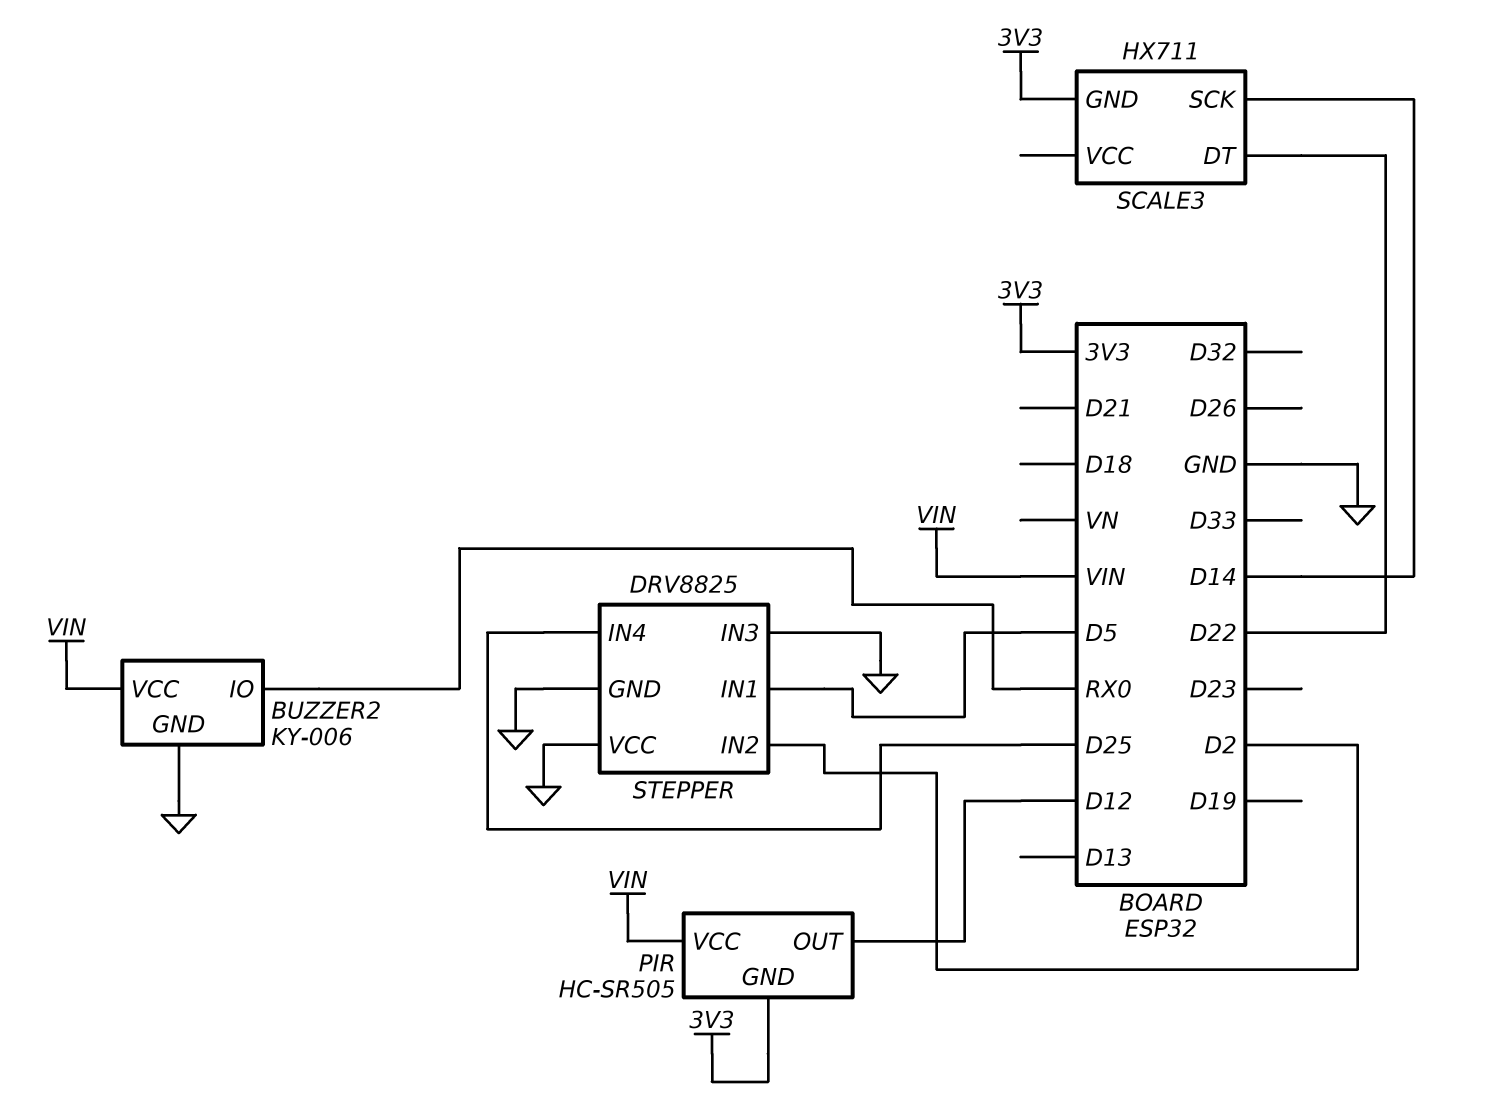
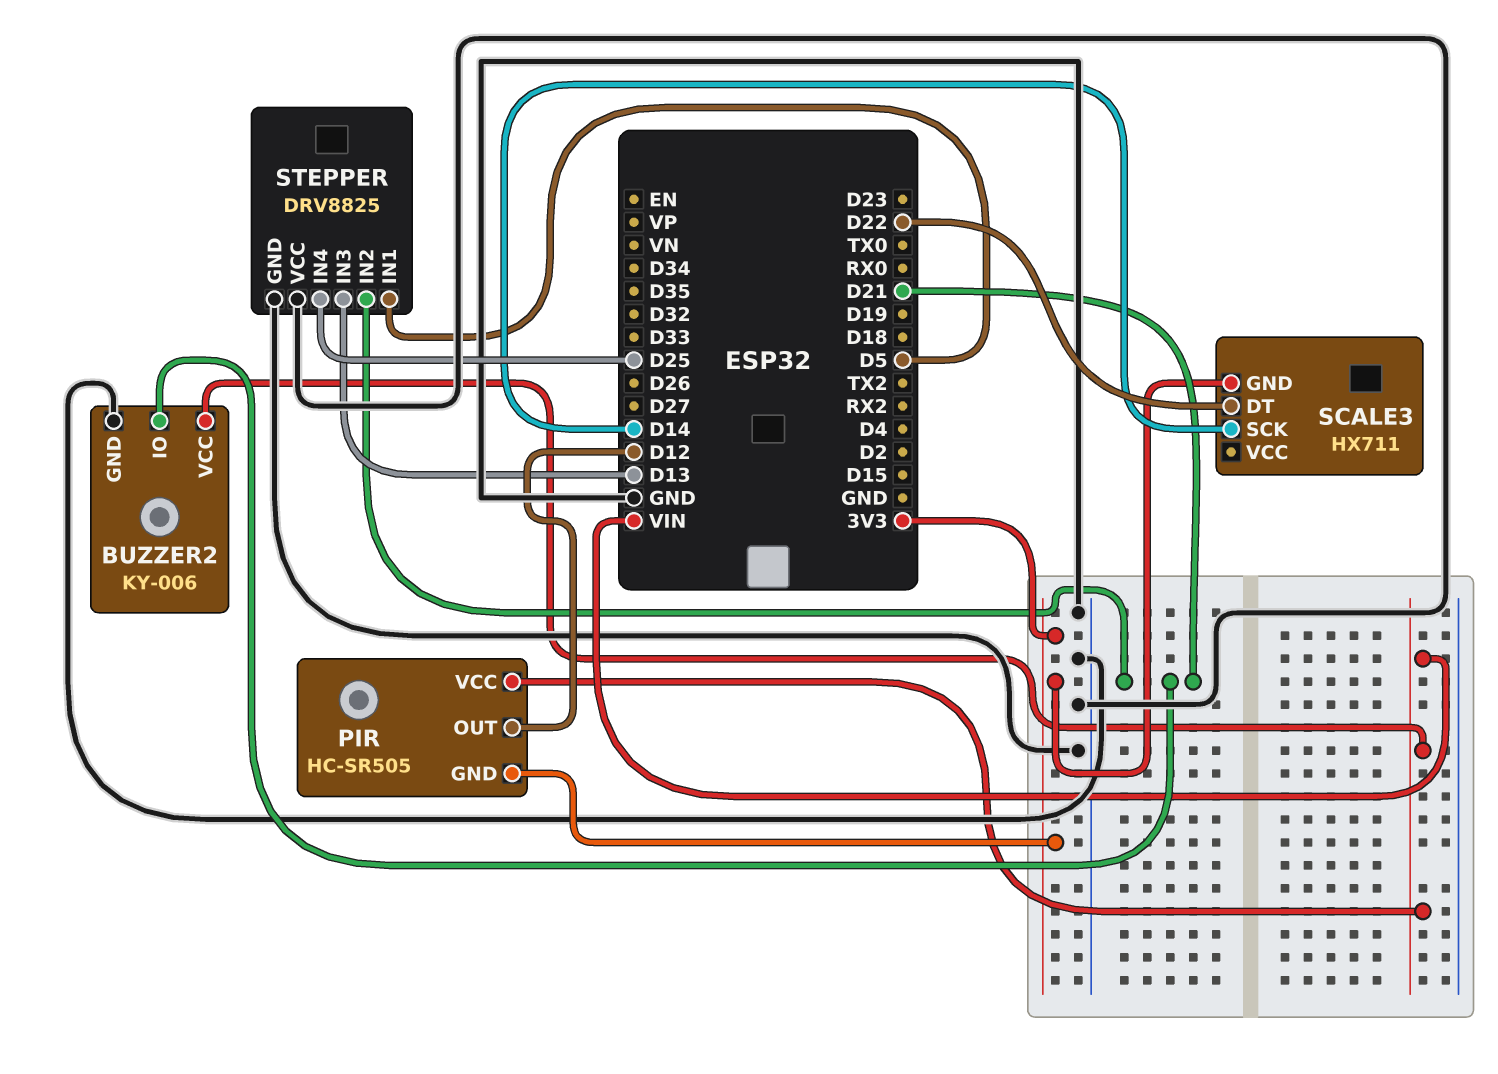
BUZZER2 pin IO: RX0 -> D21
STEPPER pin IN2: D2 -> D21
STEPPER pin IN3: GND -> D13

